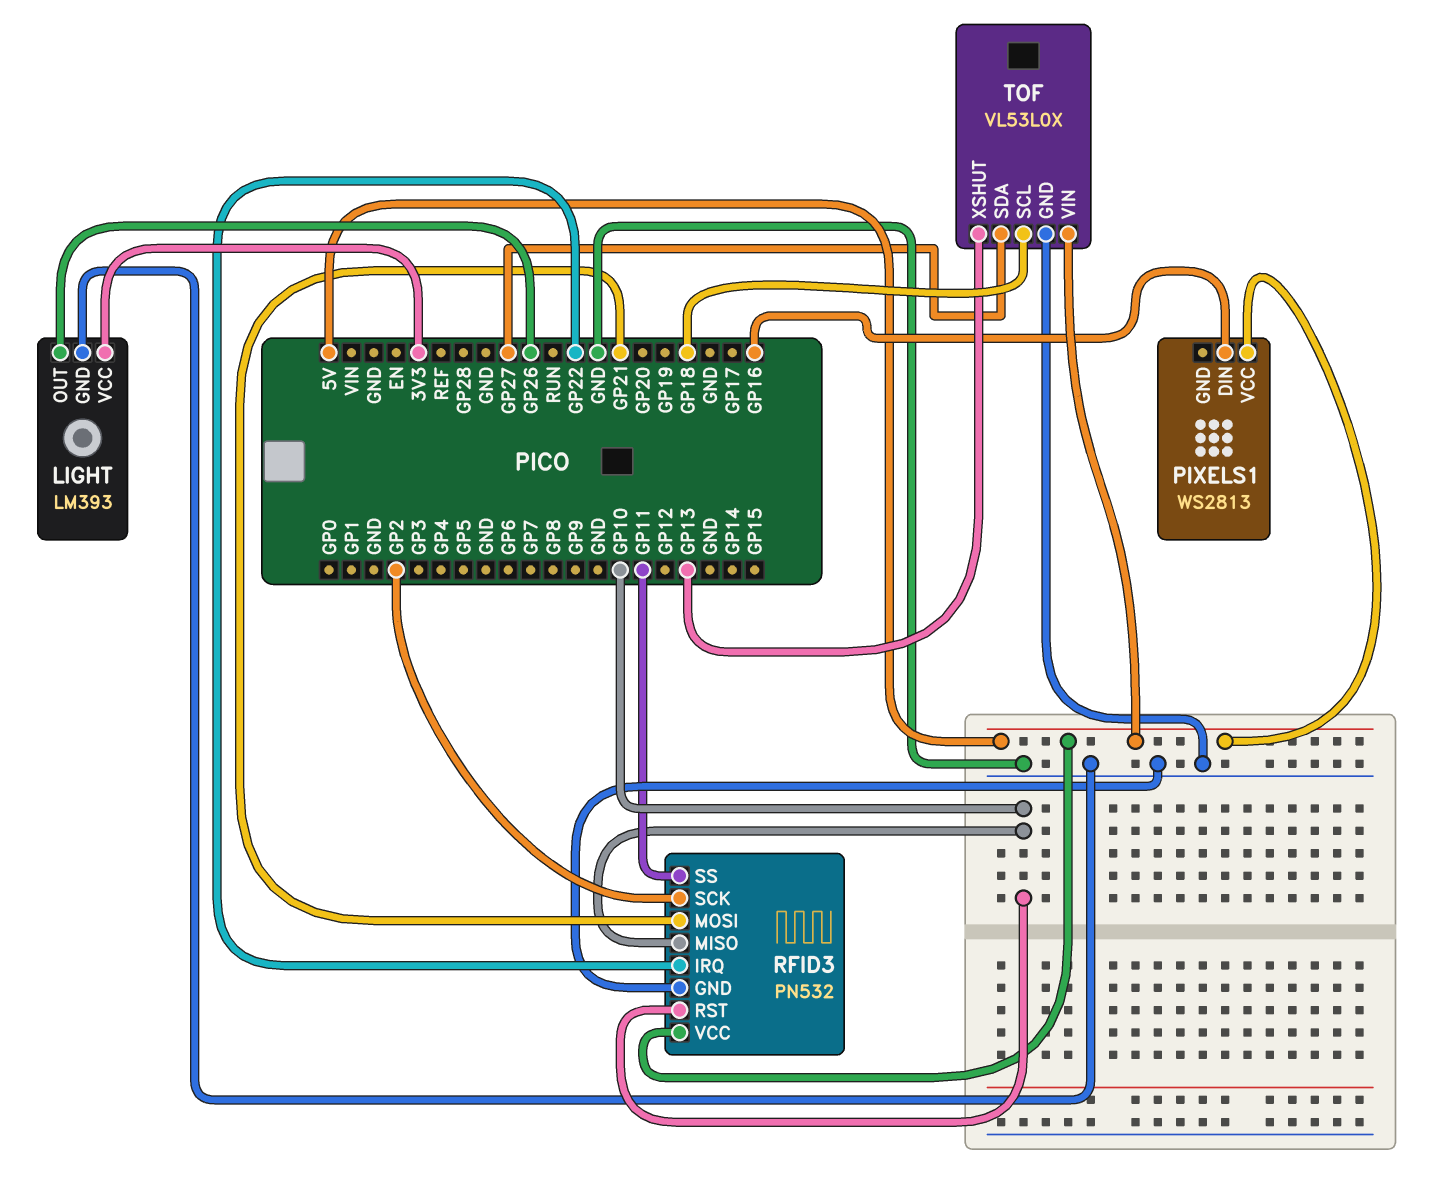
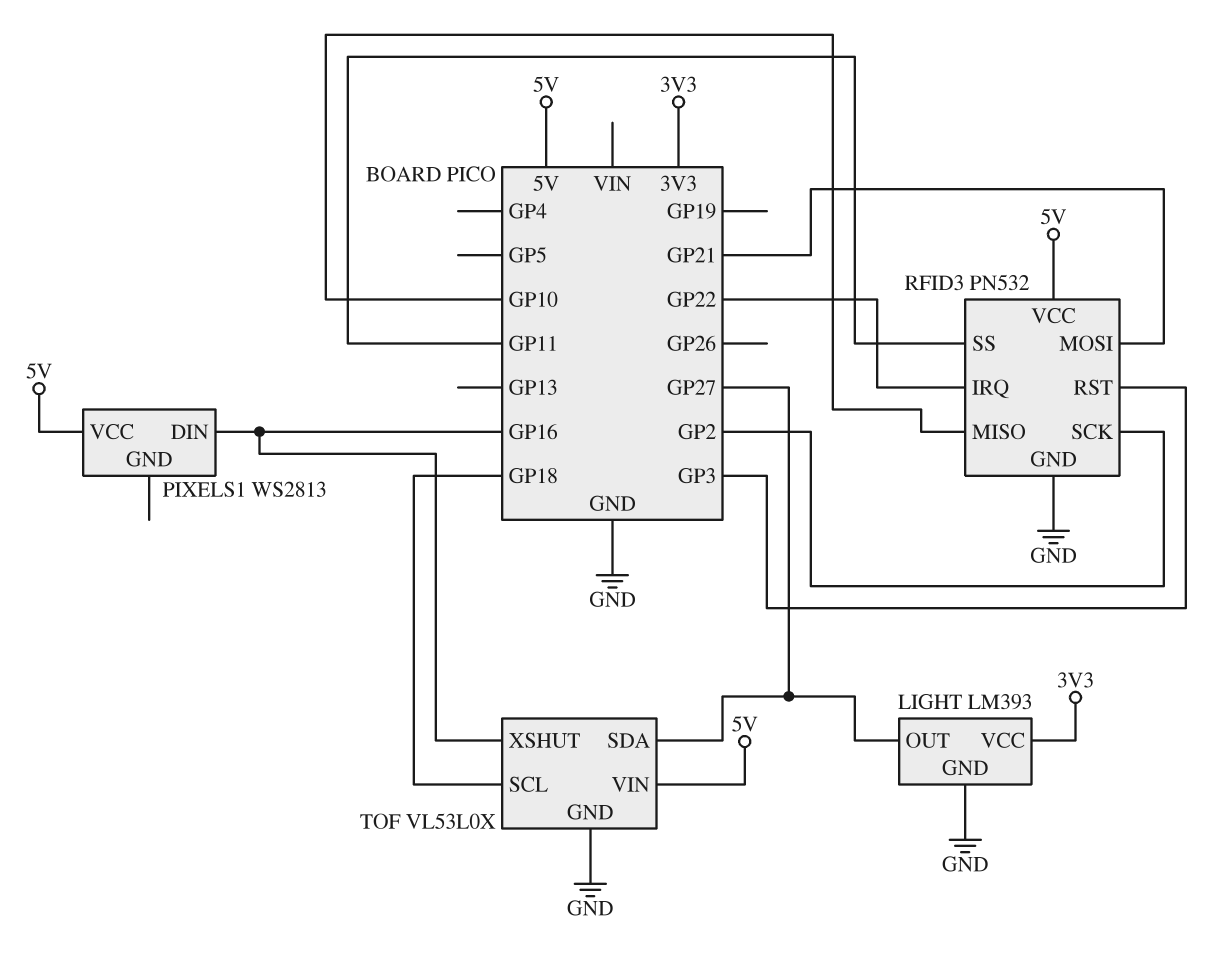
LIGHT pin OUT: GP26 -> GP27
RFID3 pin RST: GP10 -> GP3
TOF pin XSHUT: GP13 -> GP16

